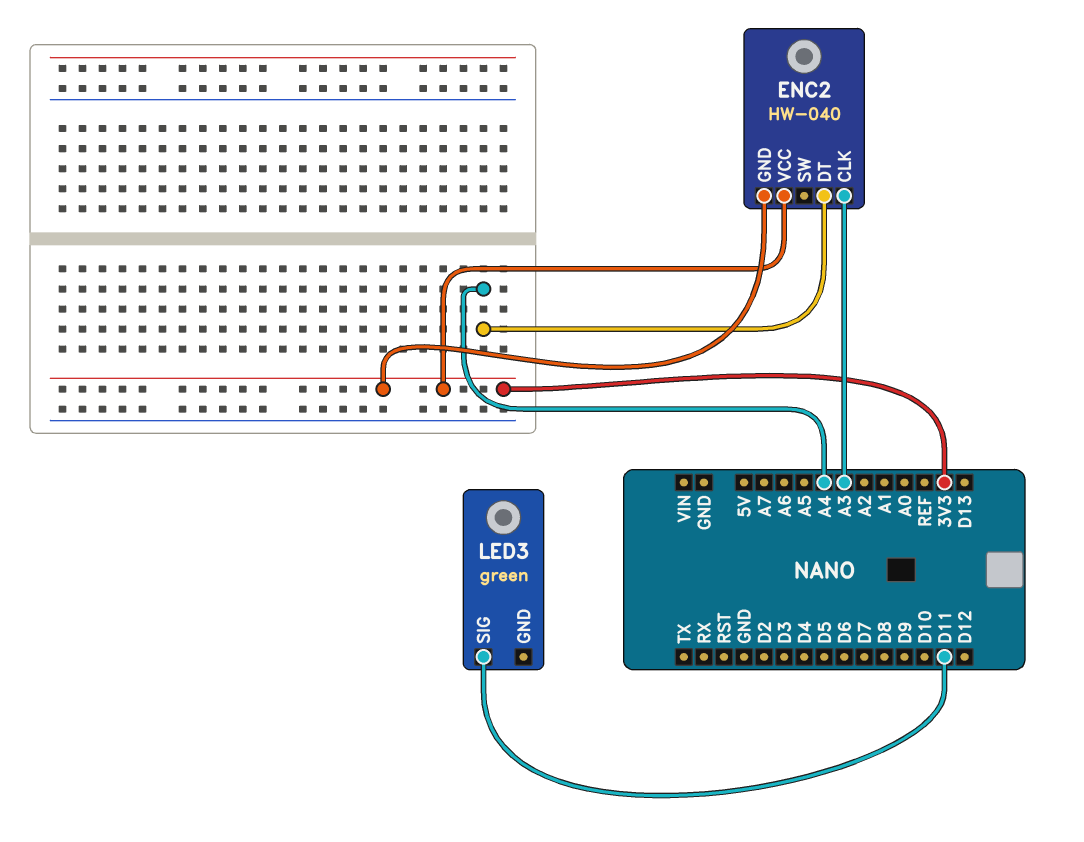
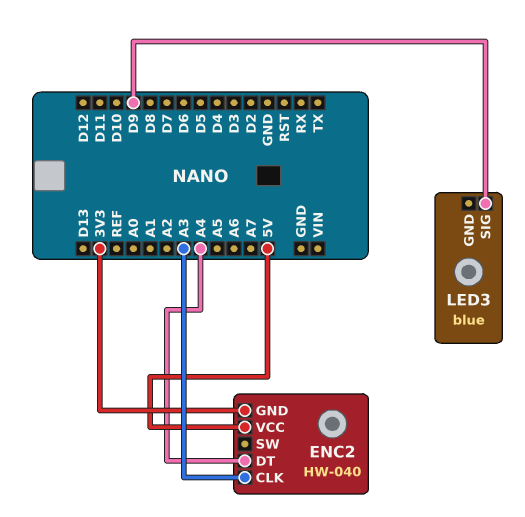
ENC2 pin VCC: 3V3 -> 5V
LED3: green -> blue
LED3 pin SIG: D11 -> D9

